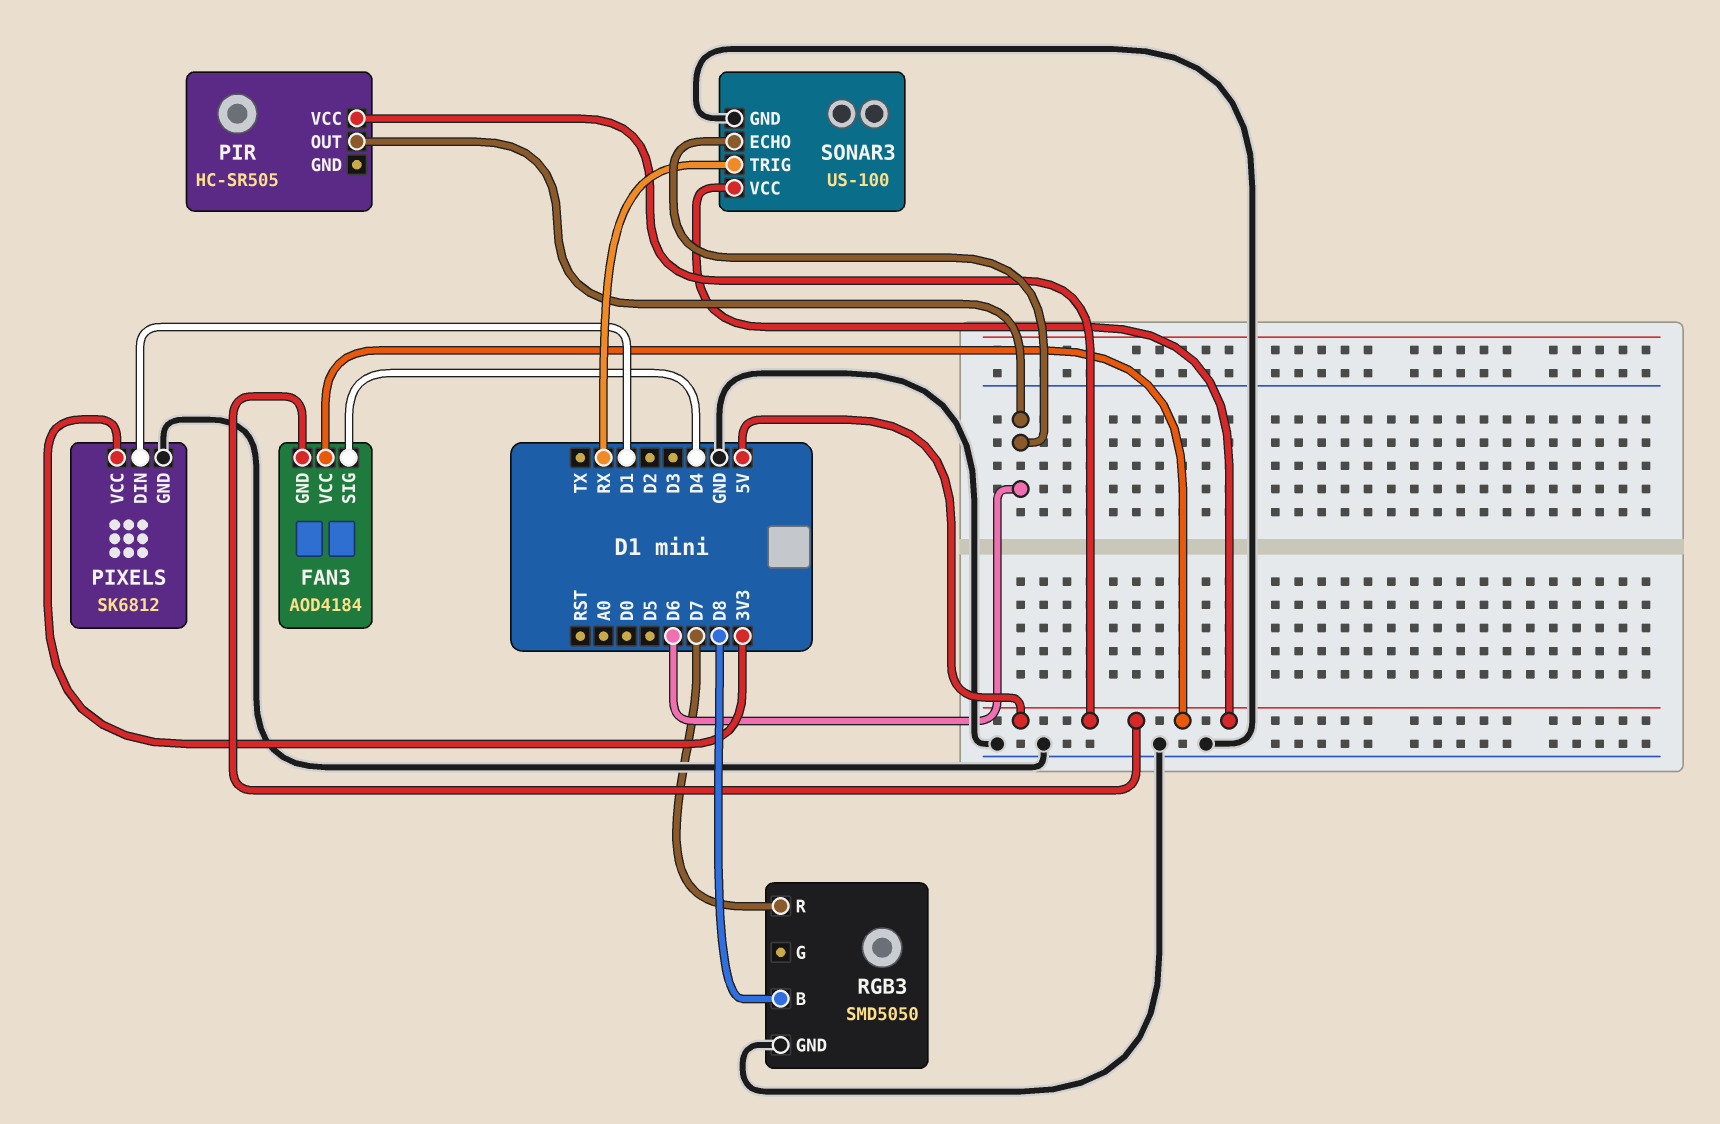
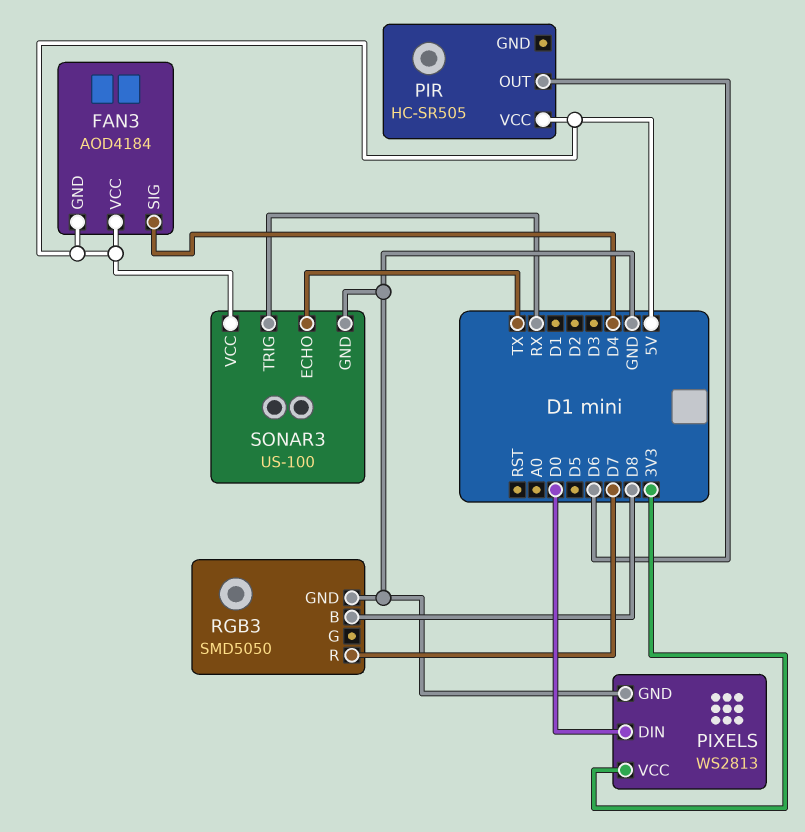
PIXELS: SK6812 -> WS2813
PIXELS pin DIN: D1 -> D0
SONAR3 pin ECHO: D6 -> TX

